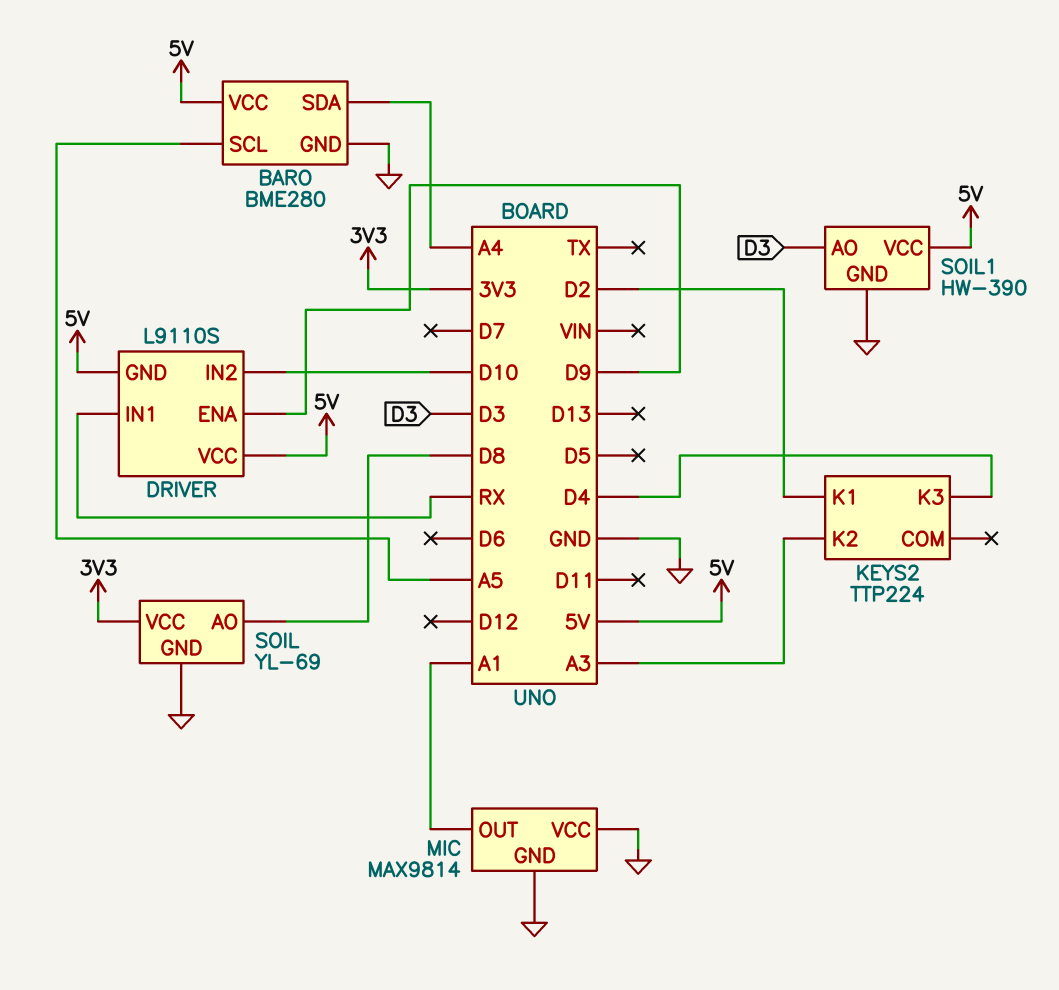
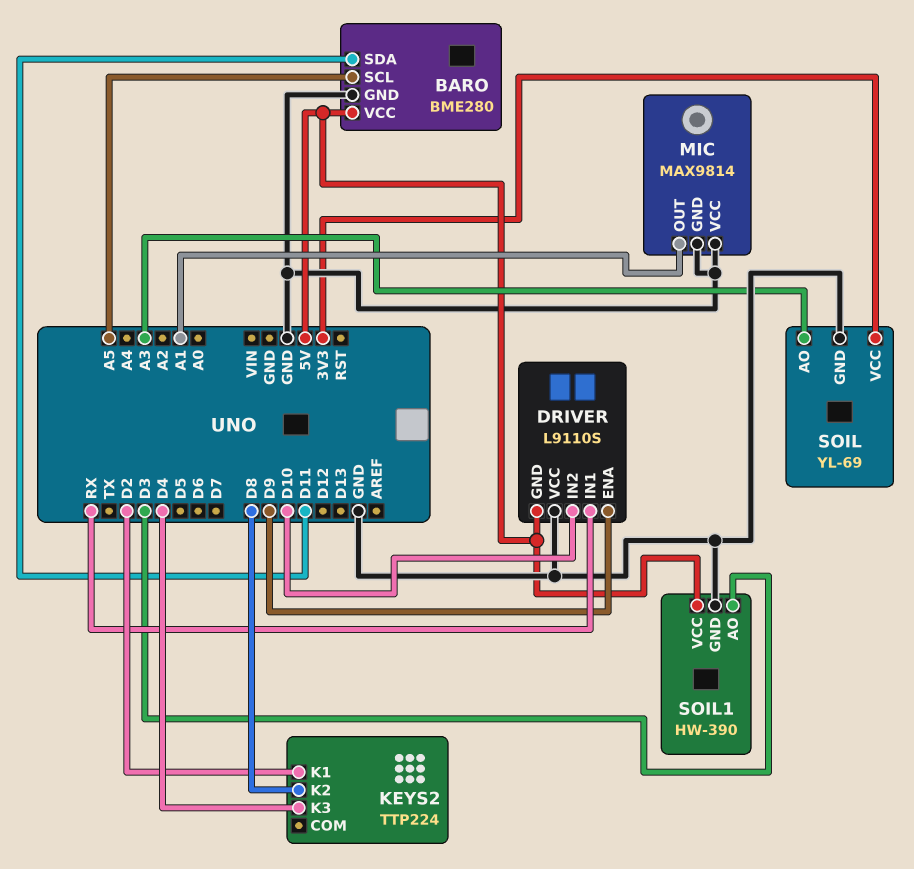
BARO pin SDA: A4 -> D11
DRIVER pin VCC: 5V -> GND
KEYS2 pin K2: A3 -> D8
SOIL pin AO: D8 -> A3

